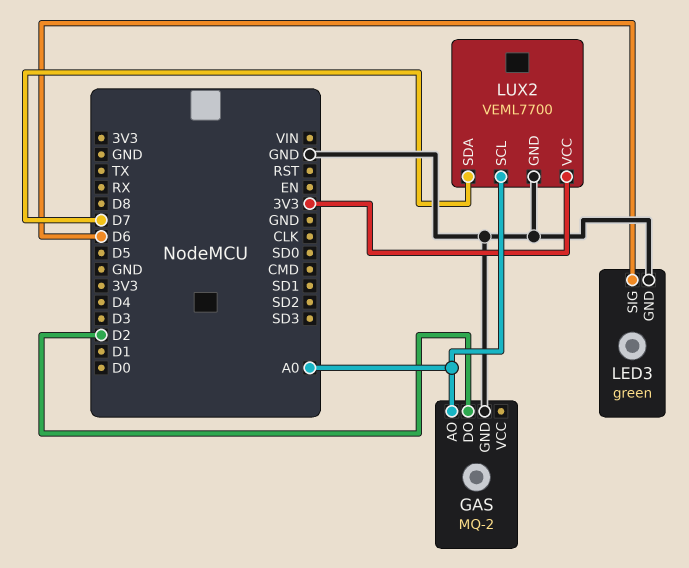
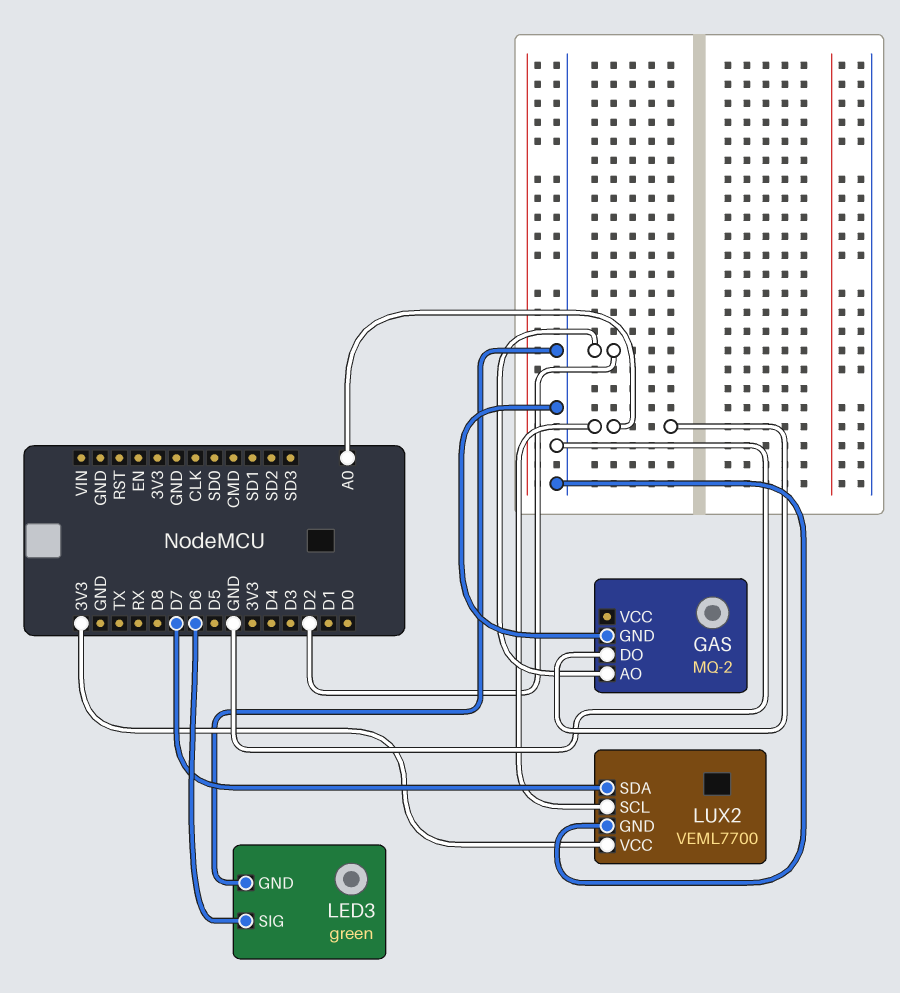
GAS pin AO: A0 -> D2
GAS pin DO: D2 -> A0

